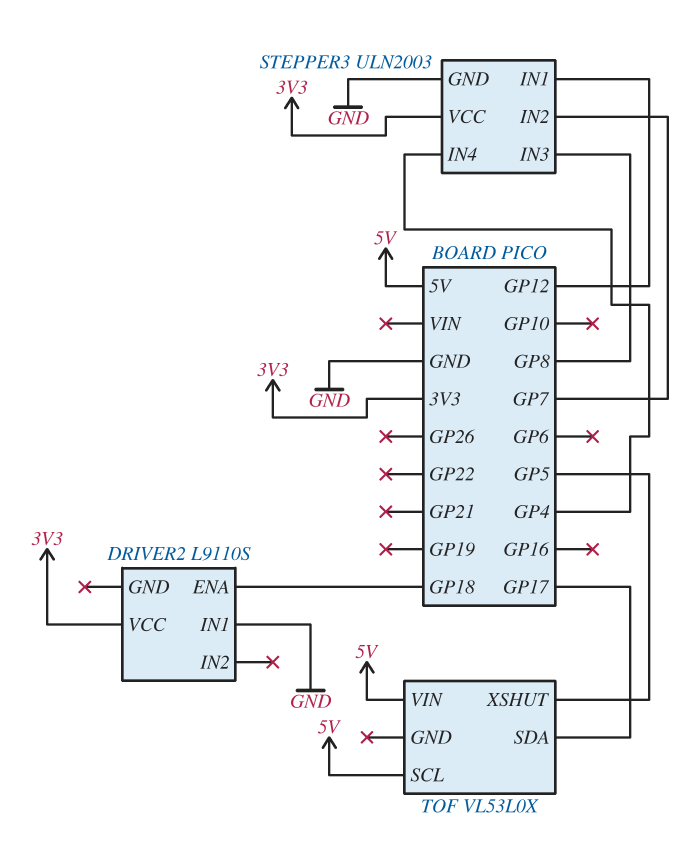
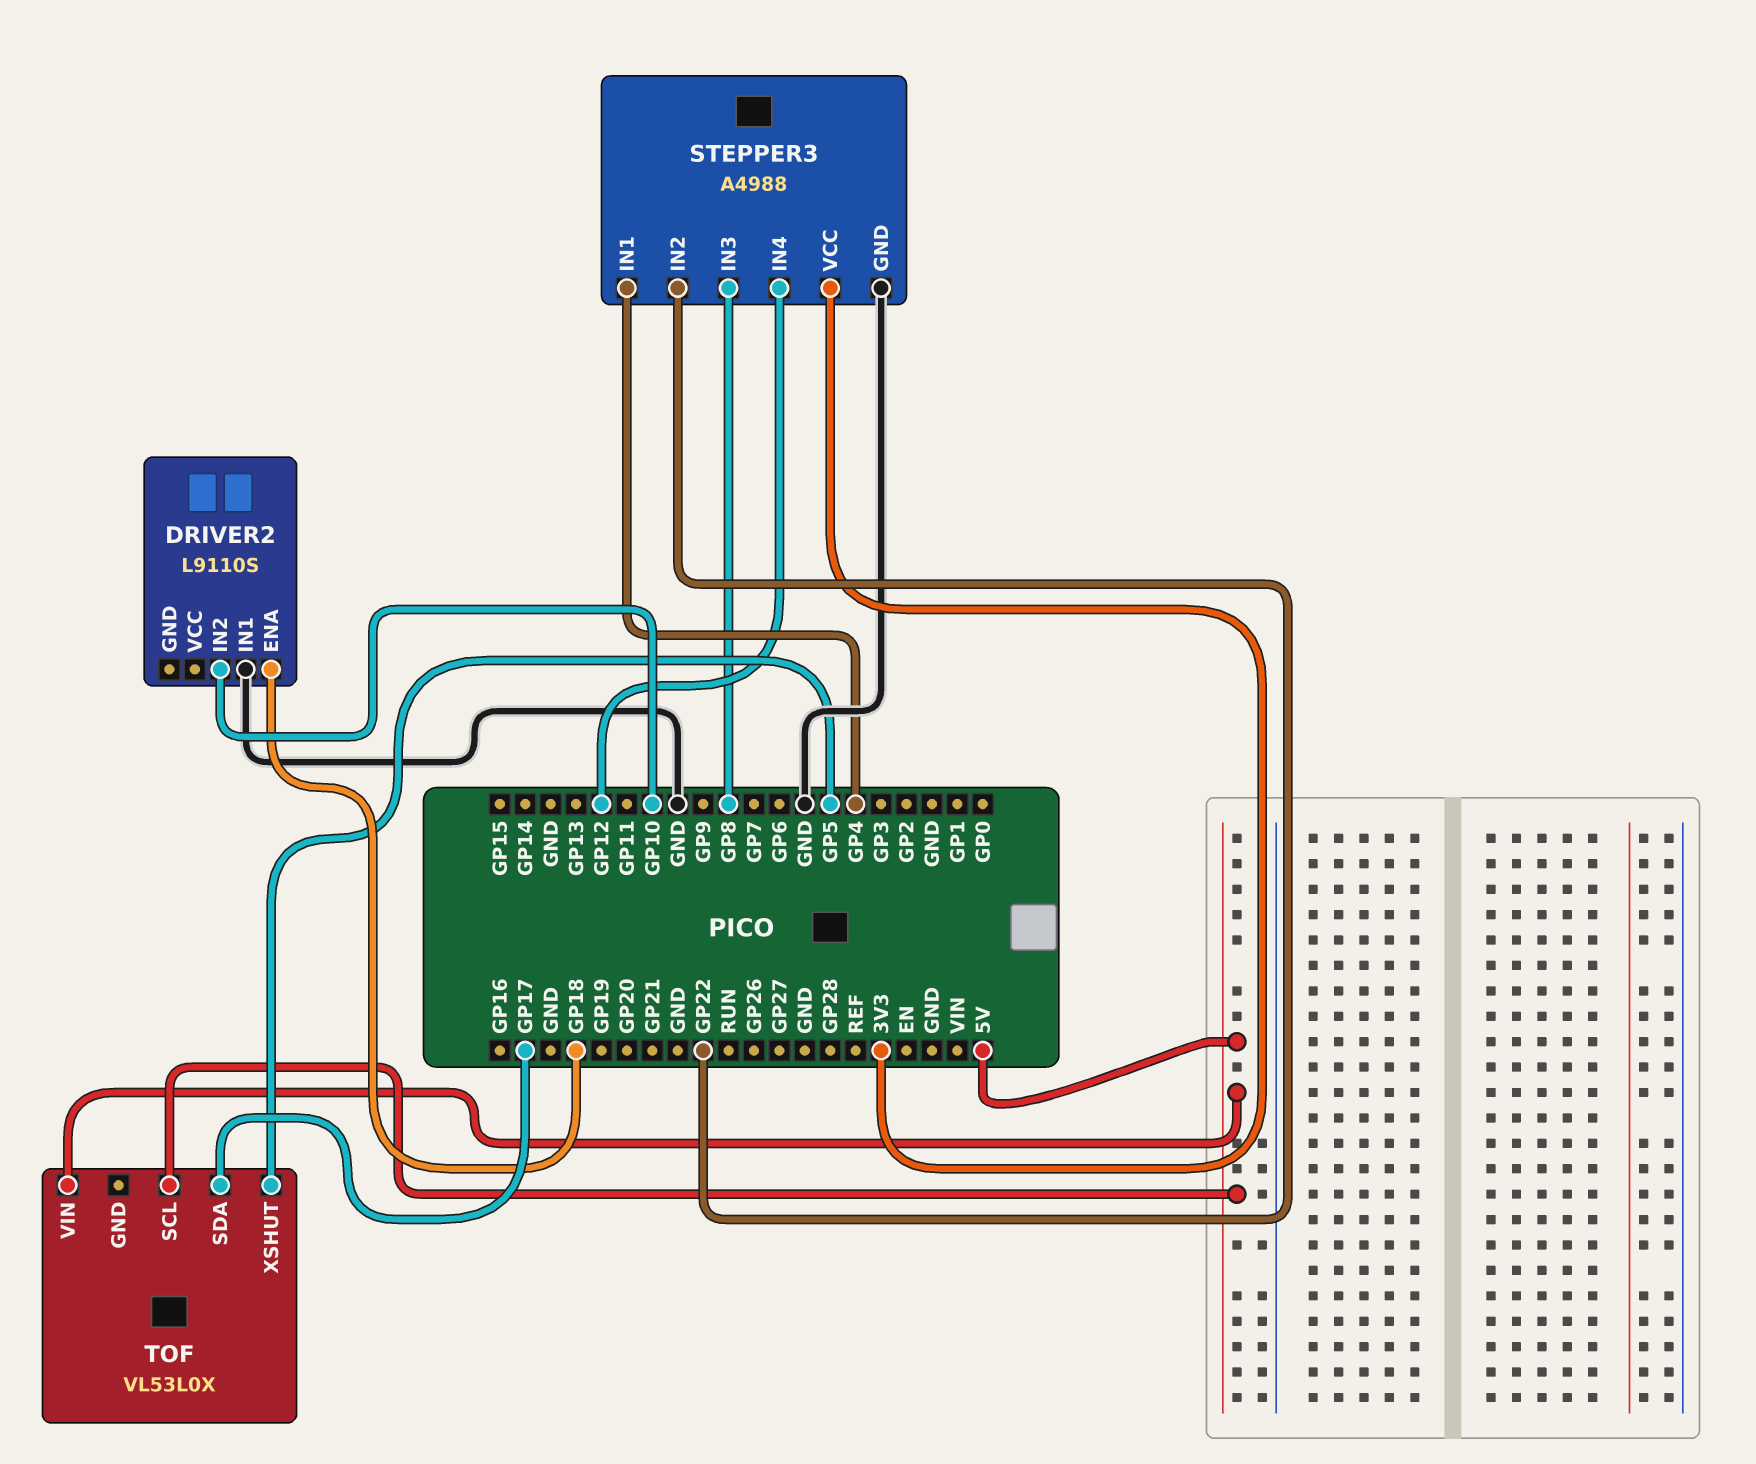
DRIVER2 pin IN2: none -> GP10
DRIVER2 pin VCC: 3V3 -> none
STEPPER3: ULN2003 -> A4988
STEPPER3 pin IN1: GP12 -> GP4
STEPPER3 pin IN2: GP7 -> GP22
STEPPER3 pin IN4: GP4 -> GP12

